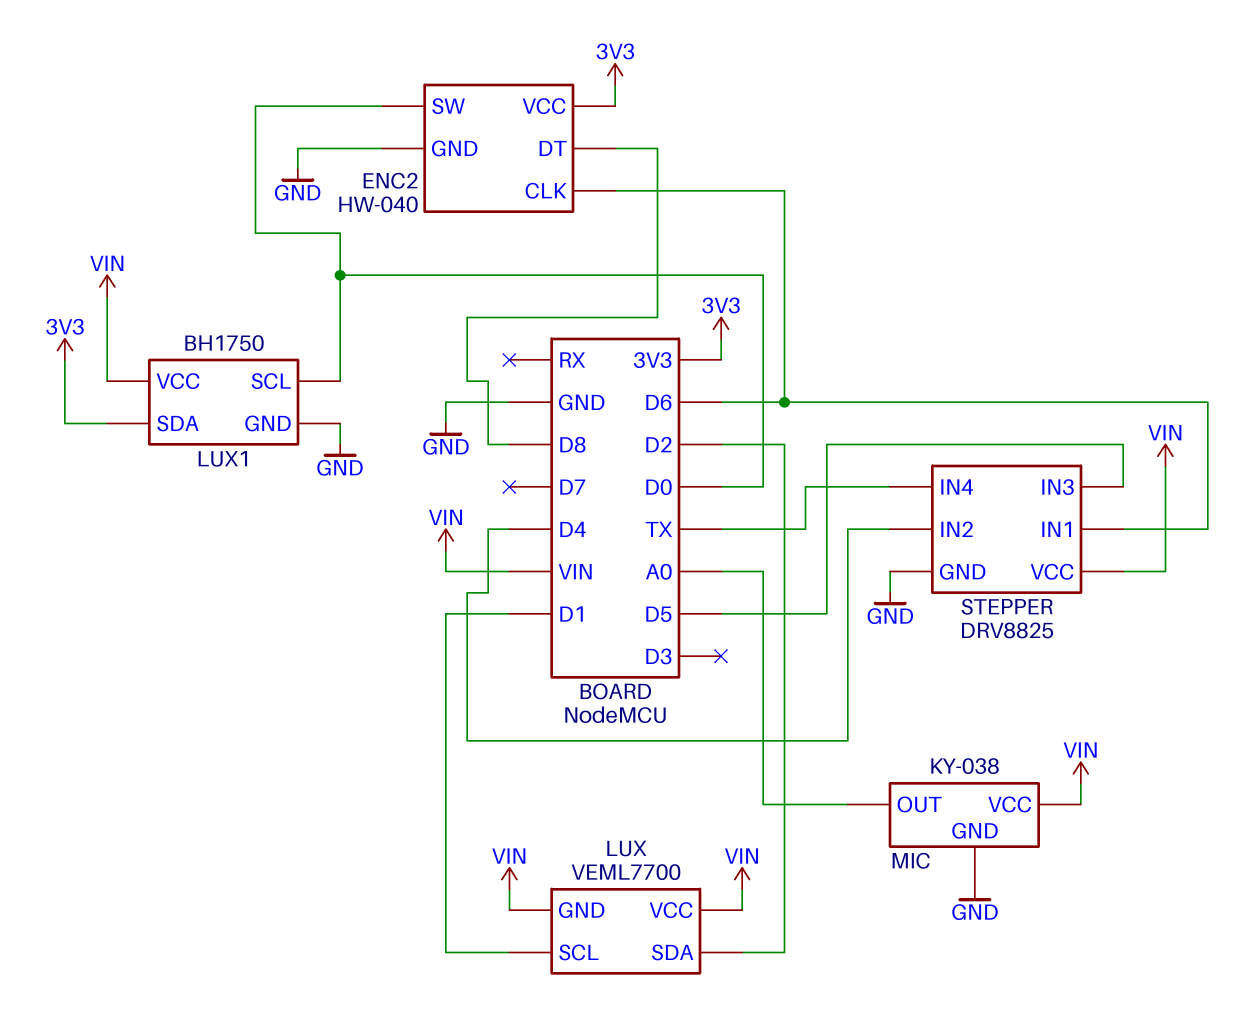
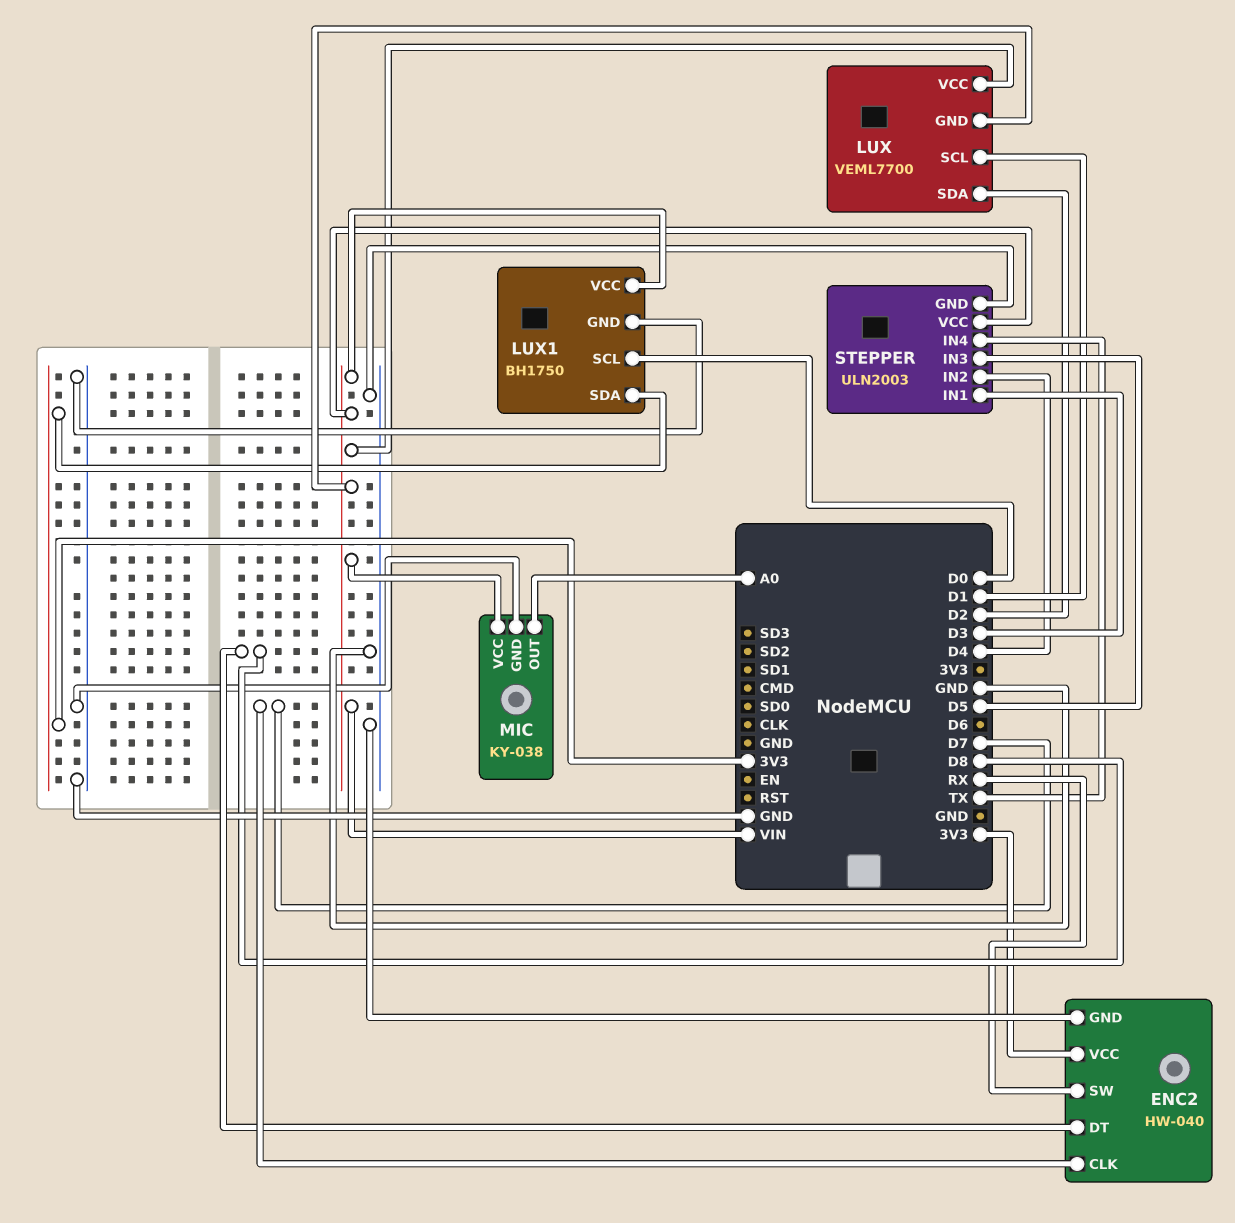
ENC2 pin CLK: D6 -> D7
ENC2 pin SW: D0 -> RX
STEPPER: DRV8825 -> ULN2003
STEPPER pin IN1: D6 -> D3

